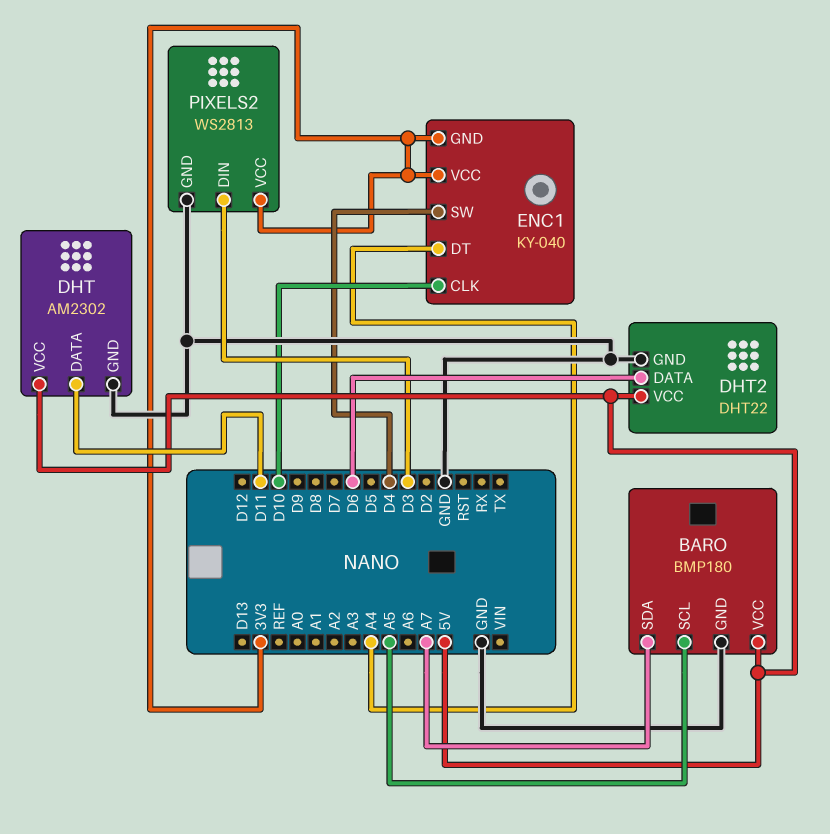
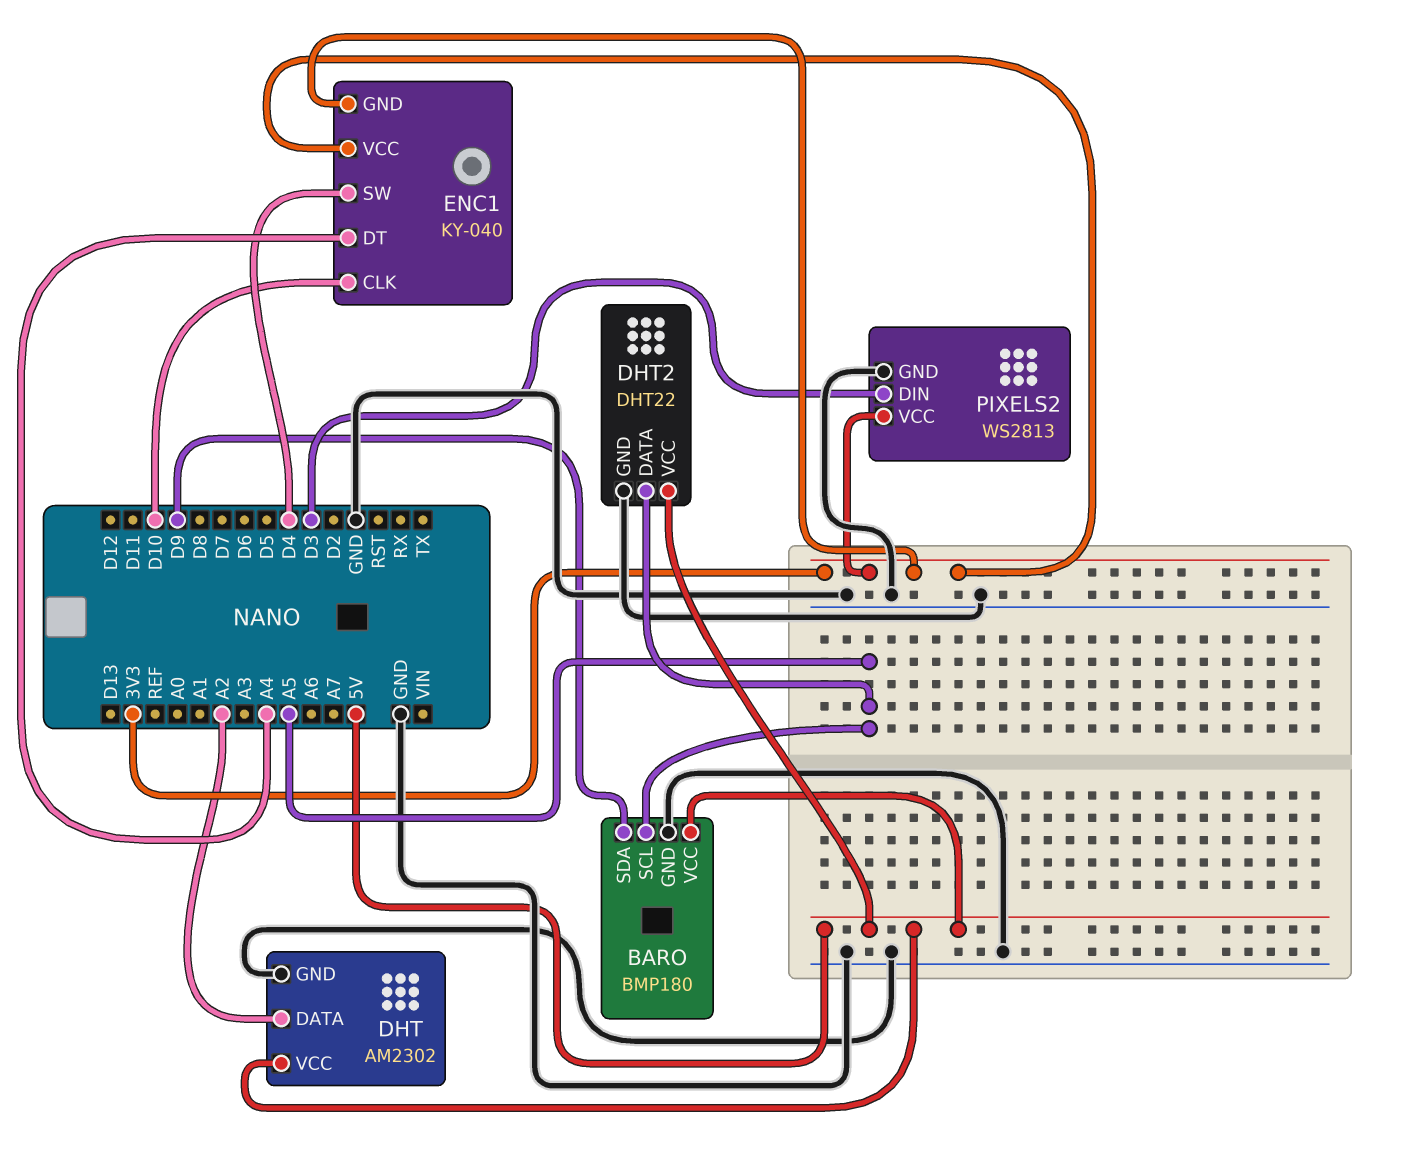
BARO pin SDA: A7 -> D9
DHT pin DATA: D11 -> A2
DHT2 pin DATA: D6 -> A5

